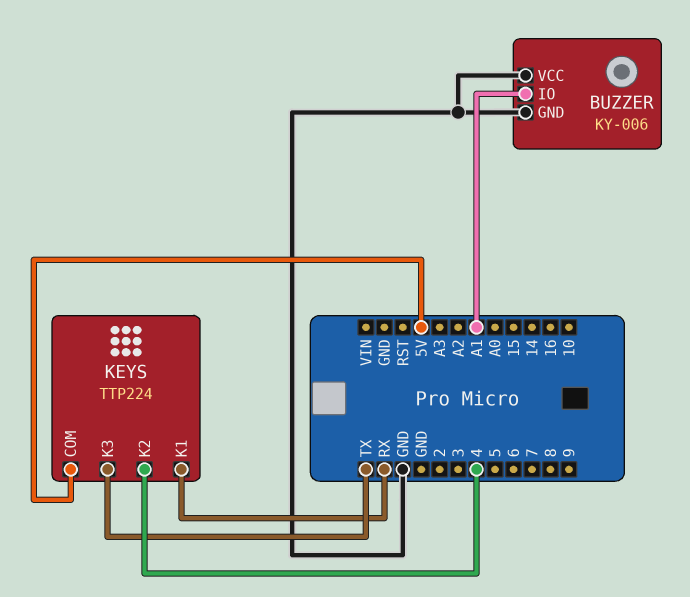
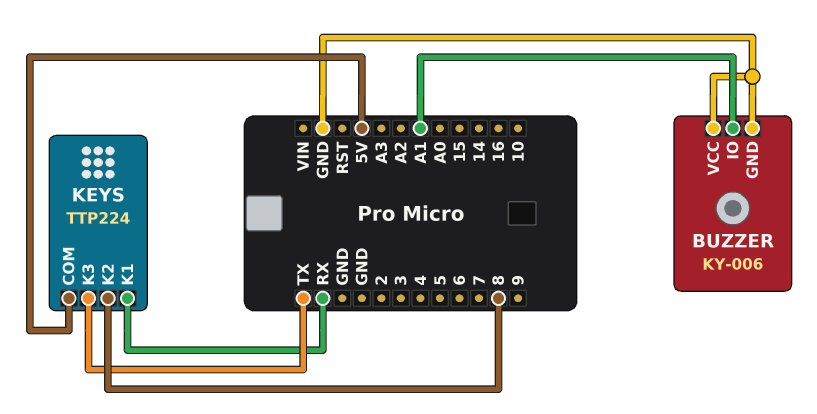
KEYS pin K2: 4 -> 8

